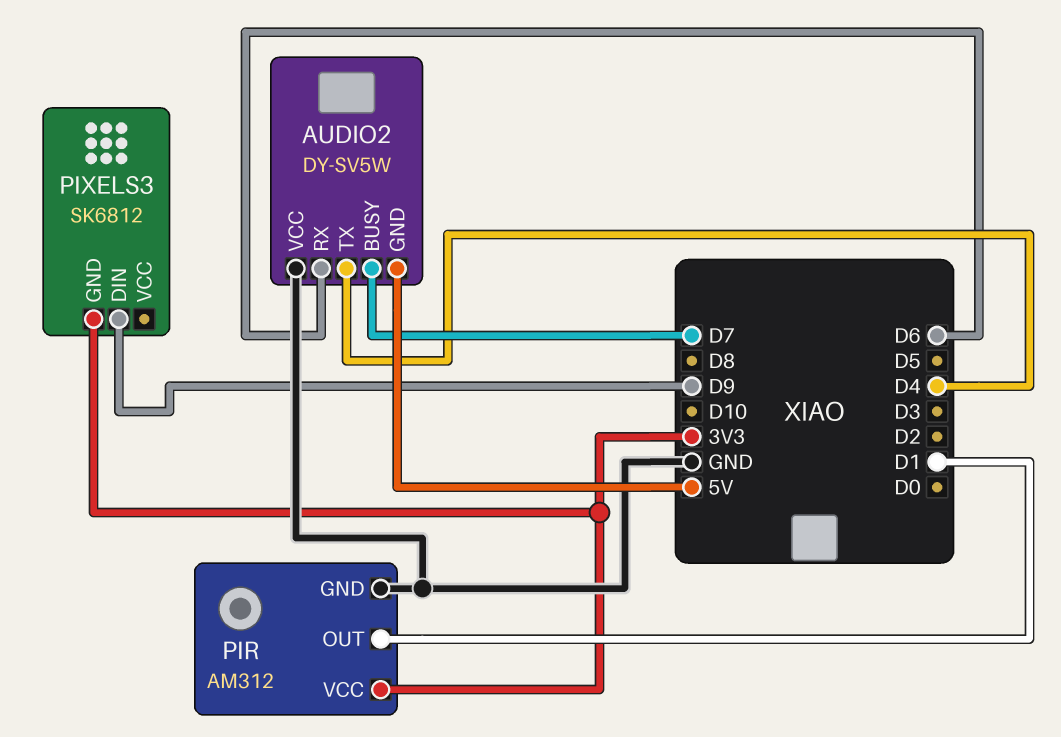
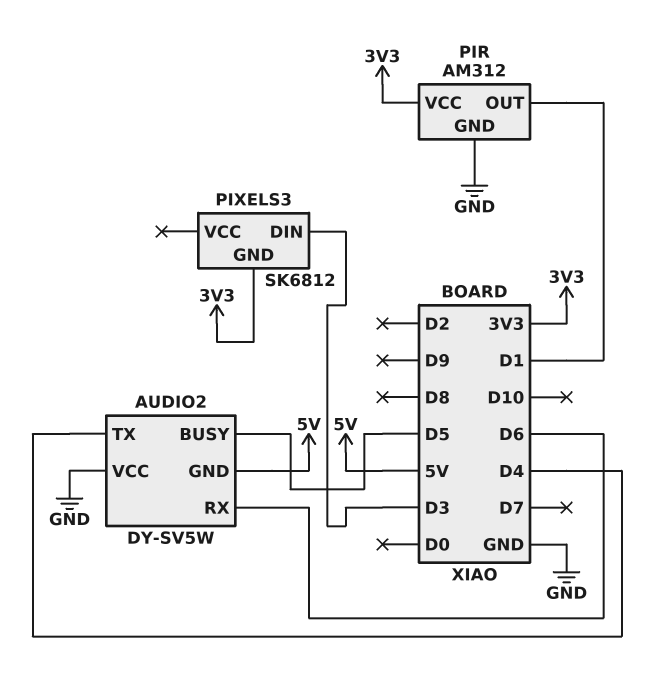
AUDIO2 pin BUSY: D7 -> D5
PIXELS3 pin DIN: D9 -> D3

